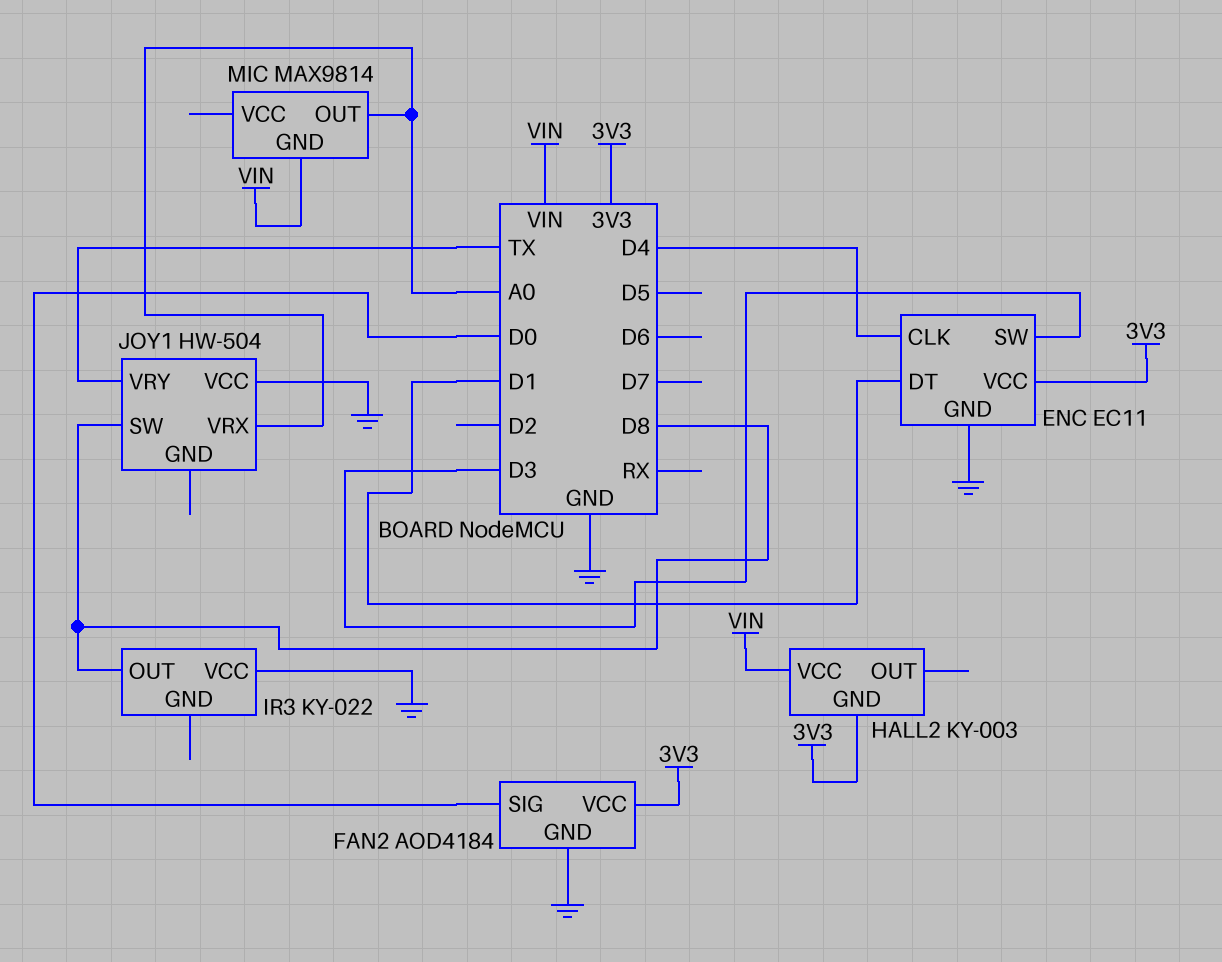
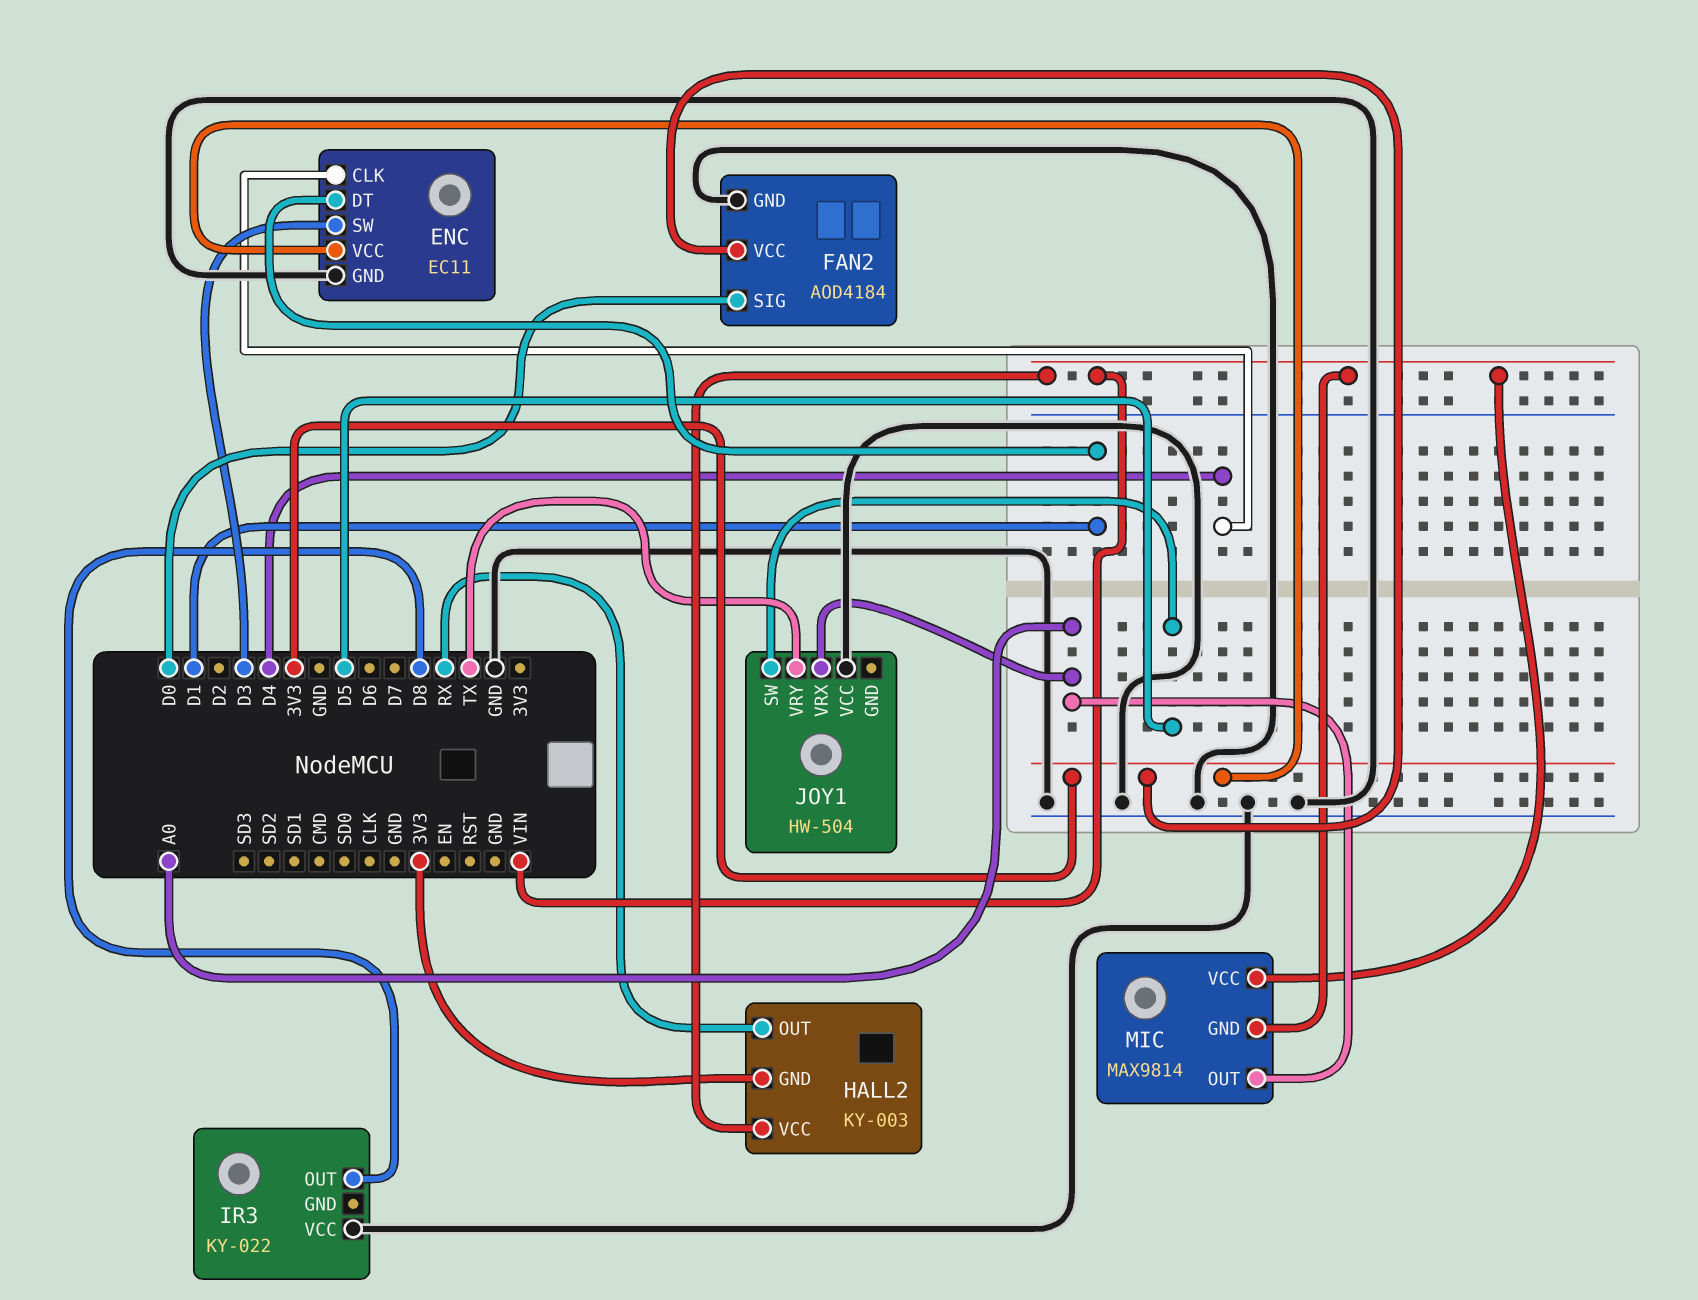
HALL2 pin OUT: none -> RX
JOY1 pin SW: D8 -> D5
MIC pin VCC: none -> VIN

